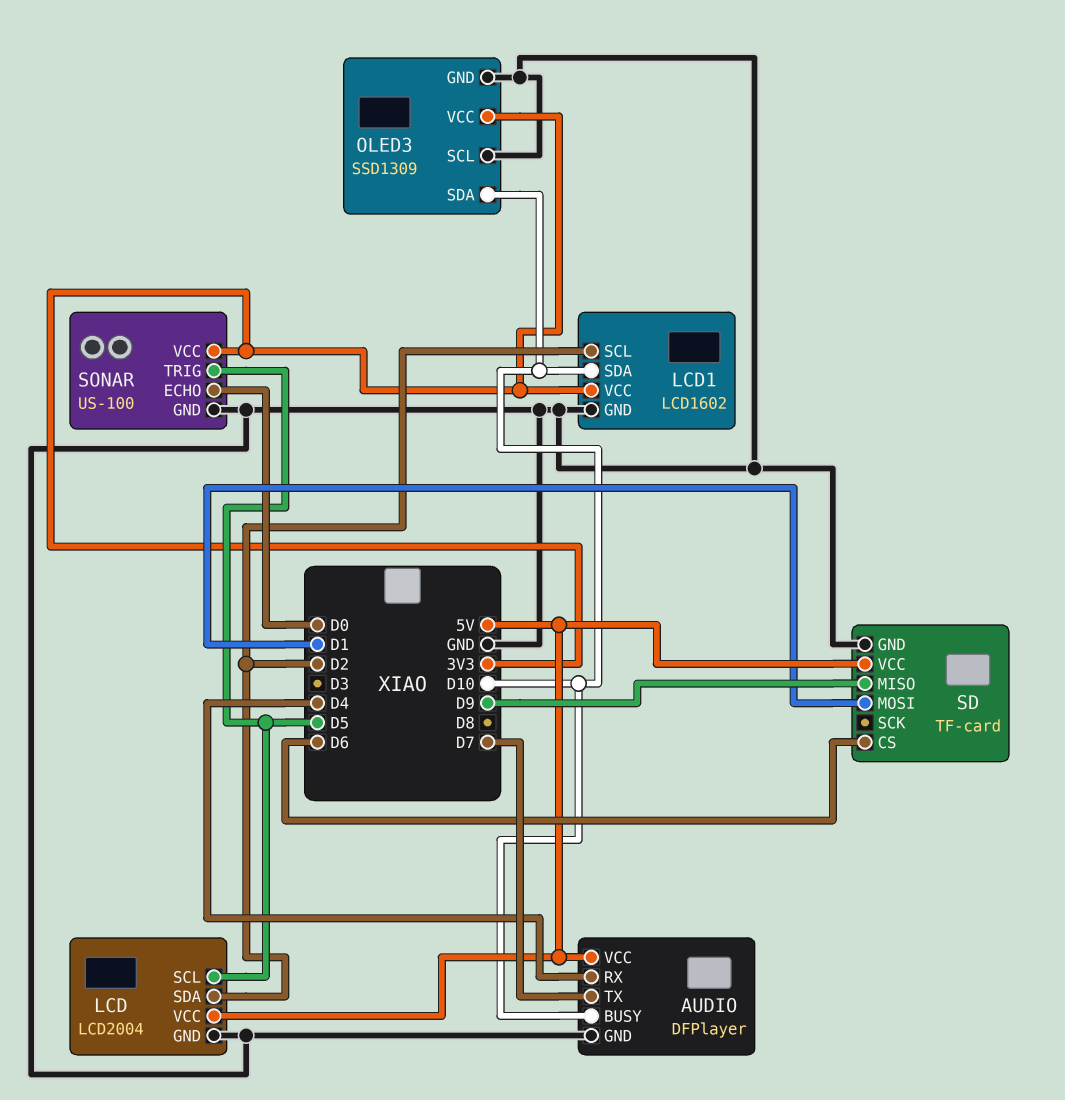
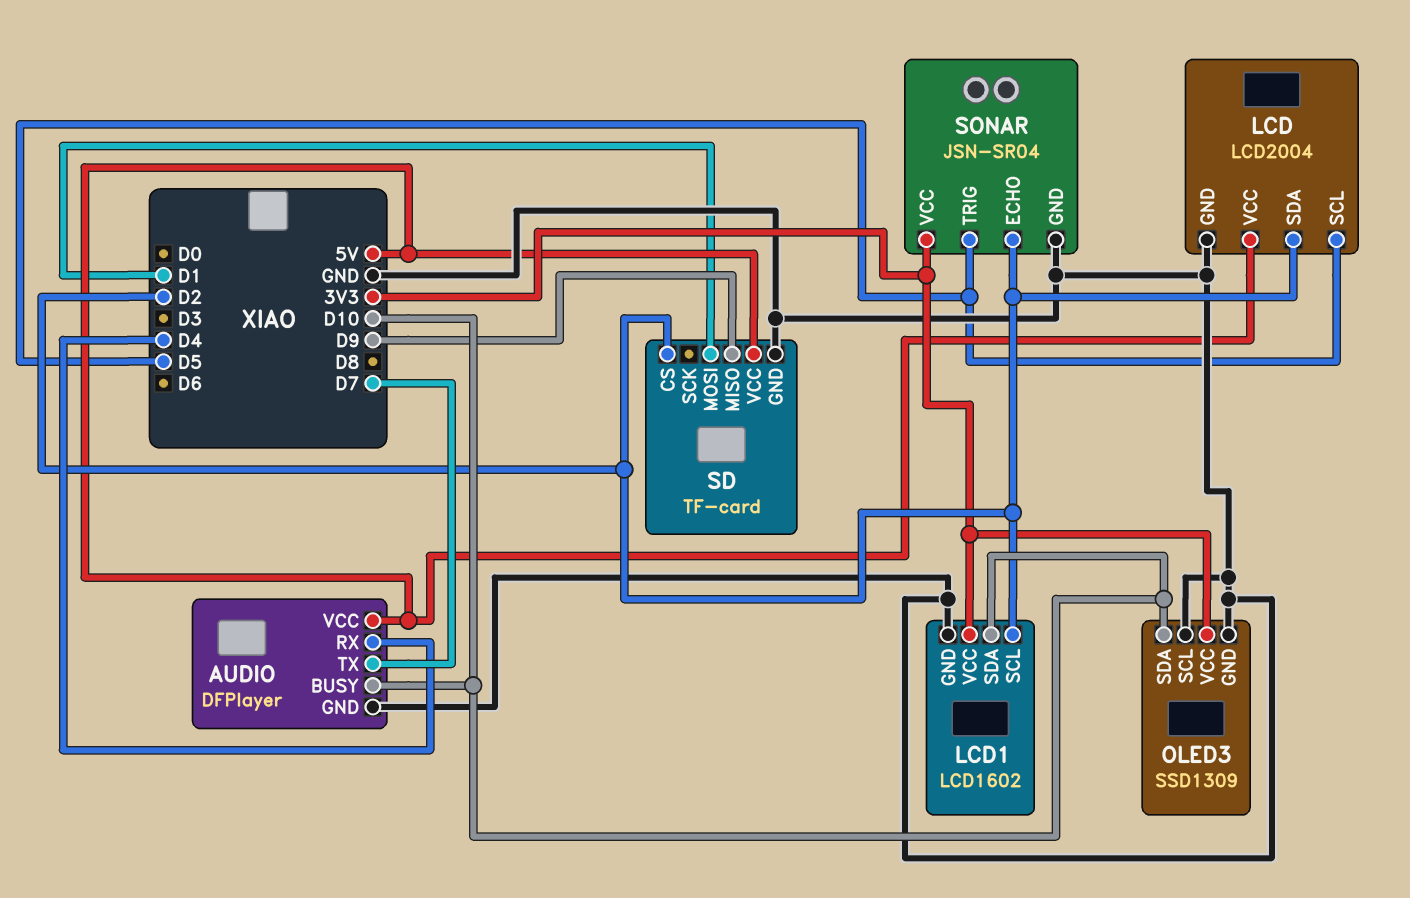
SD pin CS: D6 -> D2
SONAR: US-100 -> JSN-SR04
SONAR pin ECHO: D0 -> D2

